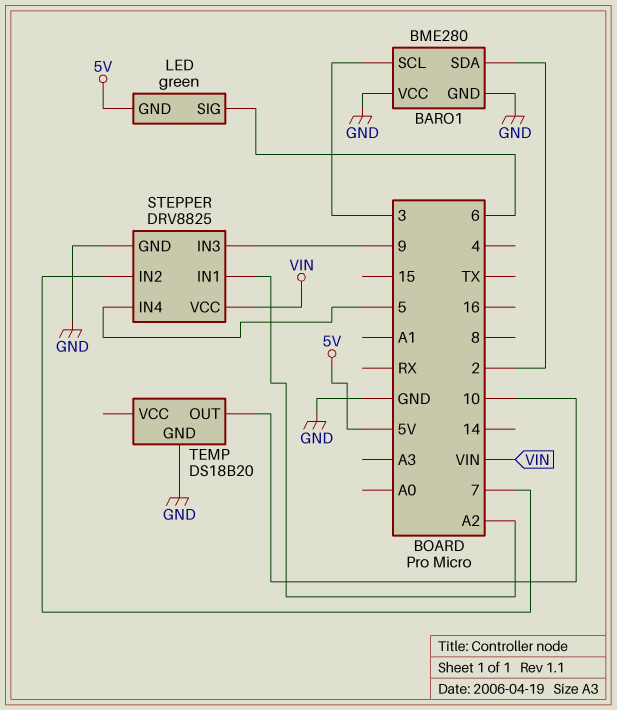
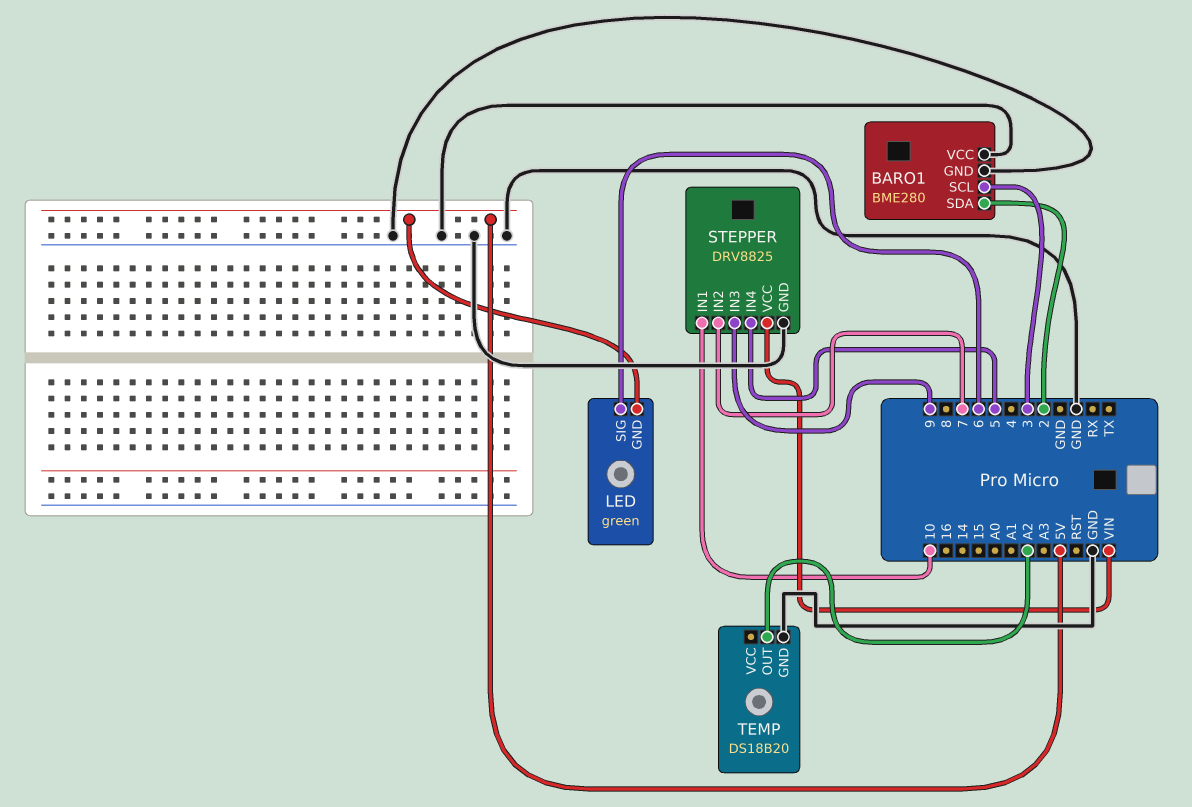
STEPPER pin IN1: A2 -> 10
TEMP pin OUT: 10 -> A2

